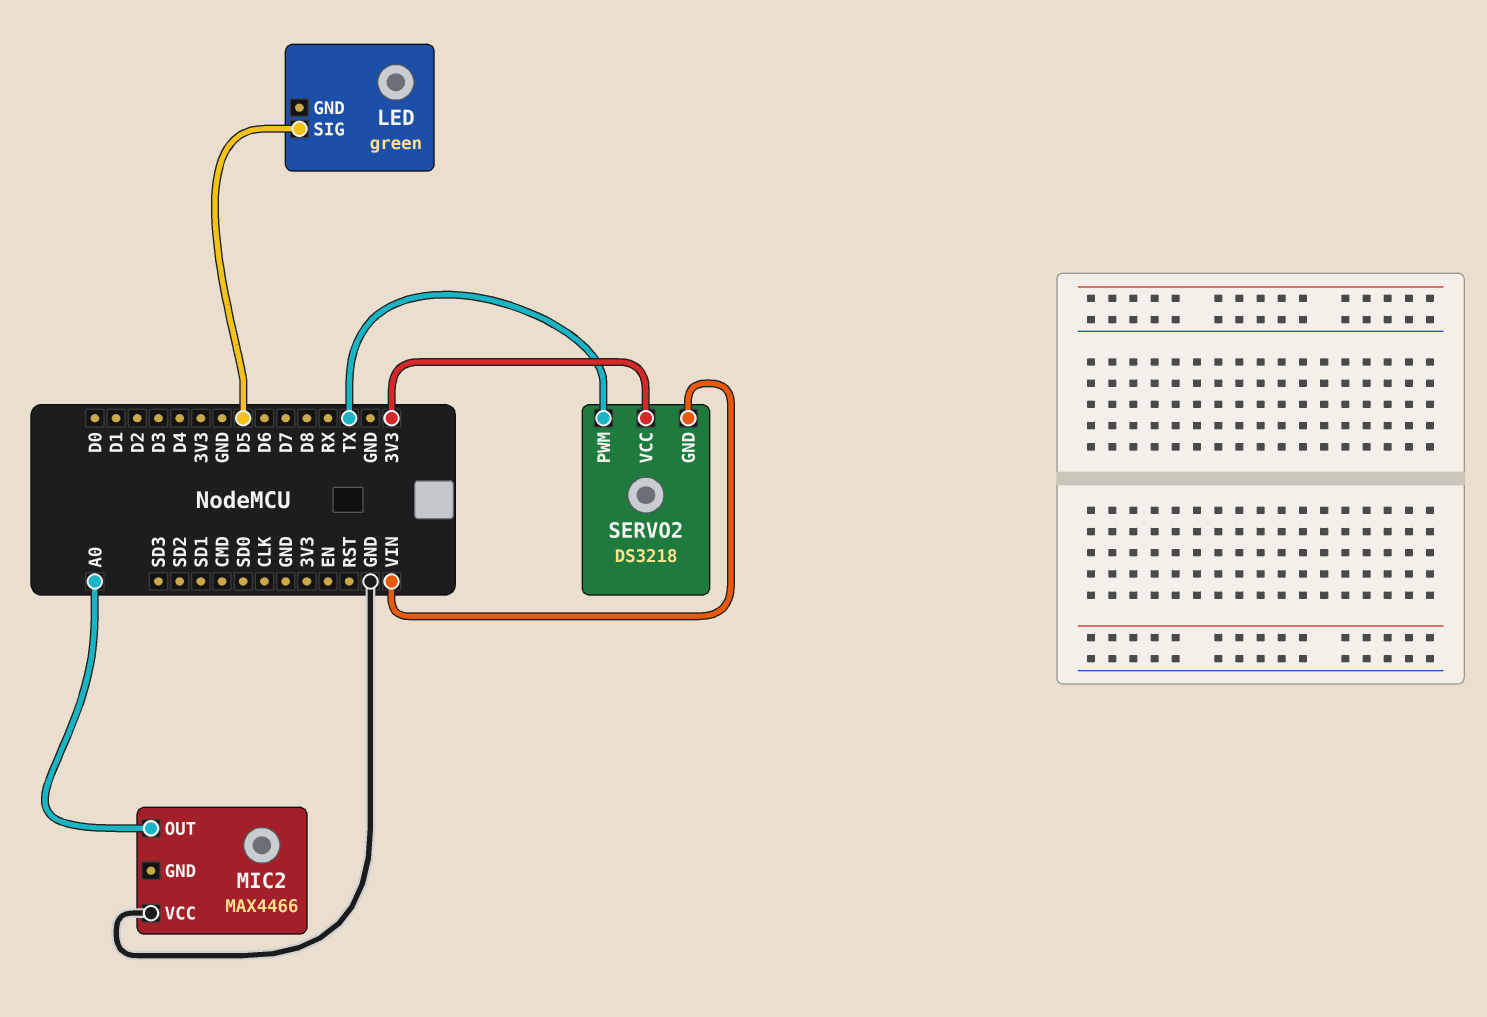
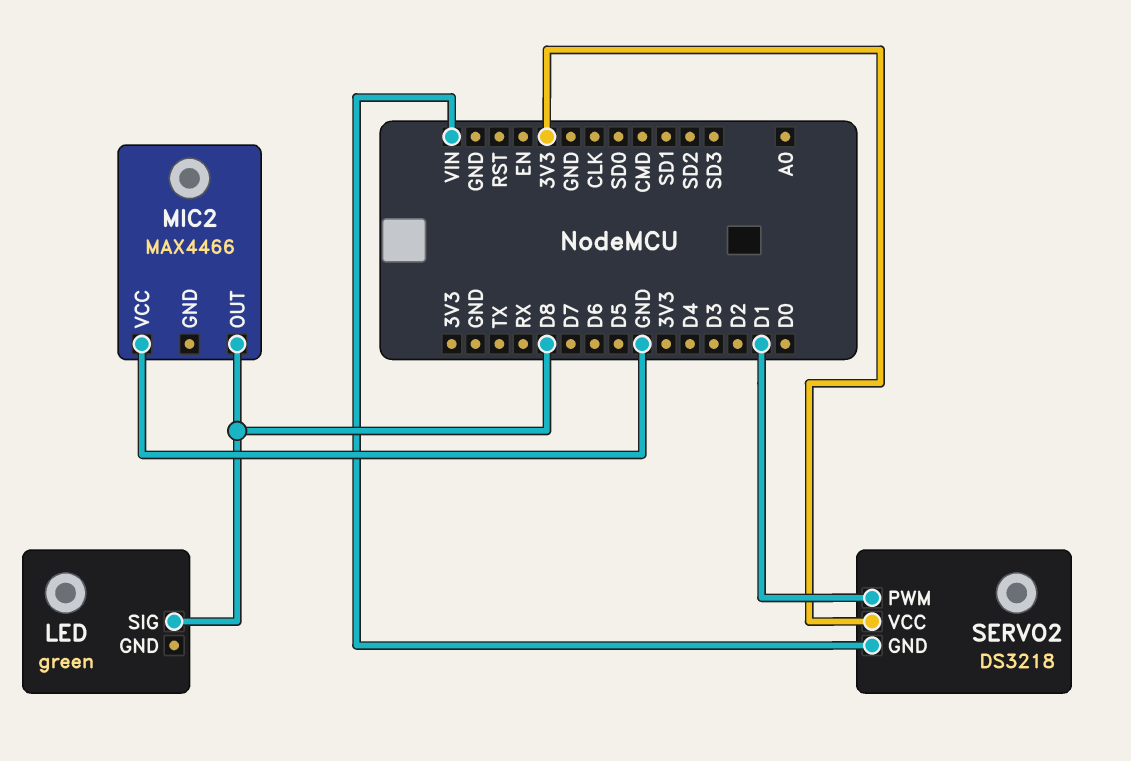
LED pin SIG: D5 -> D8
MIC2 pin OUT: A0 -> D8
SERVO2 pin PWM: TX -> D1

